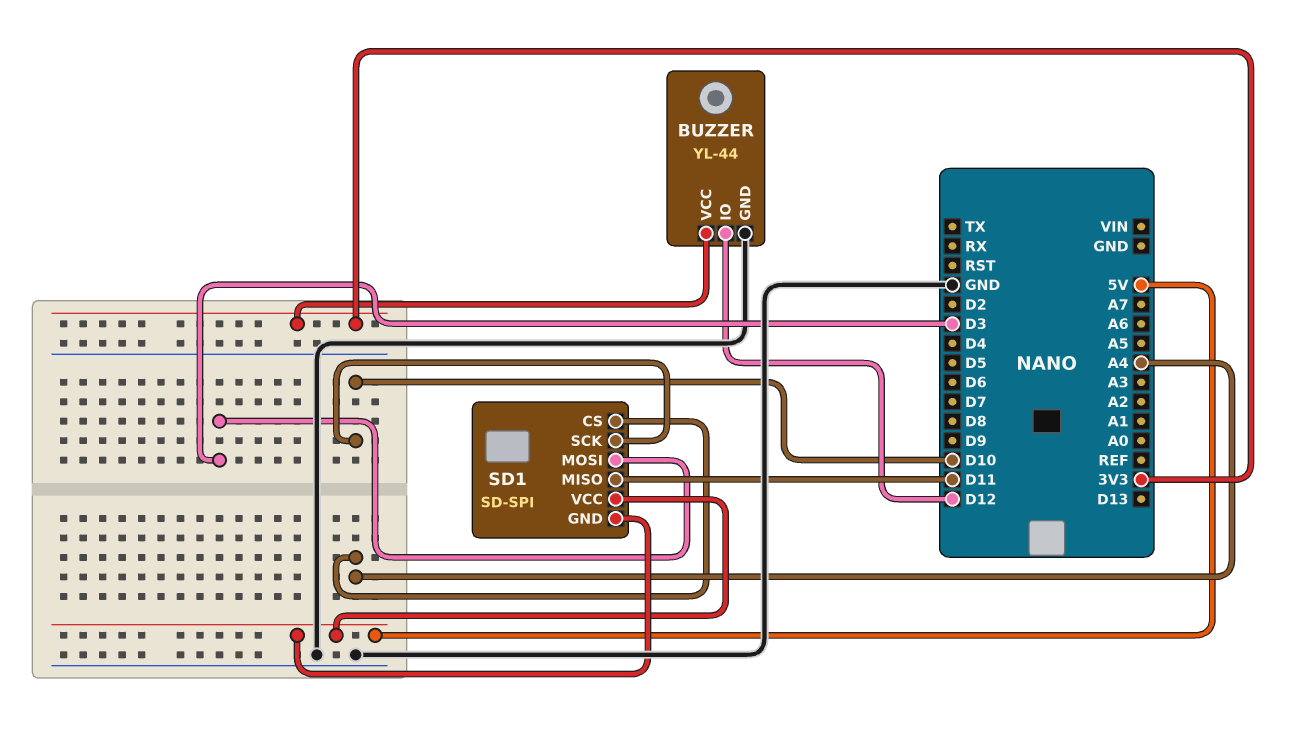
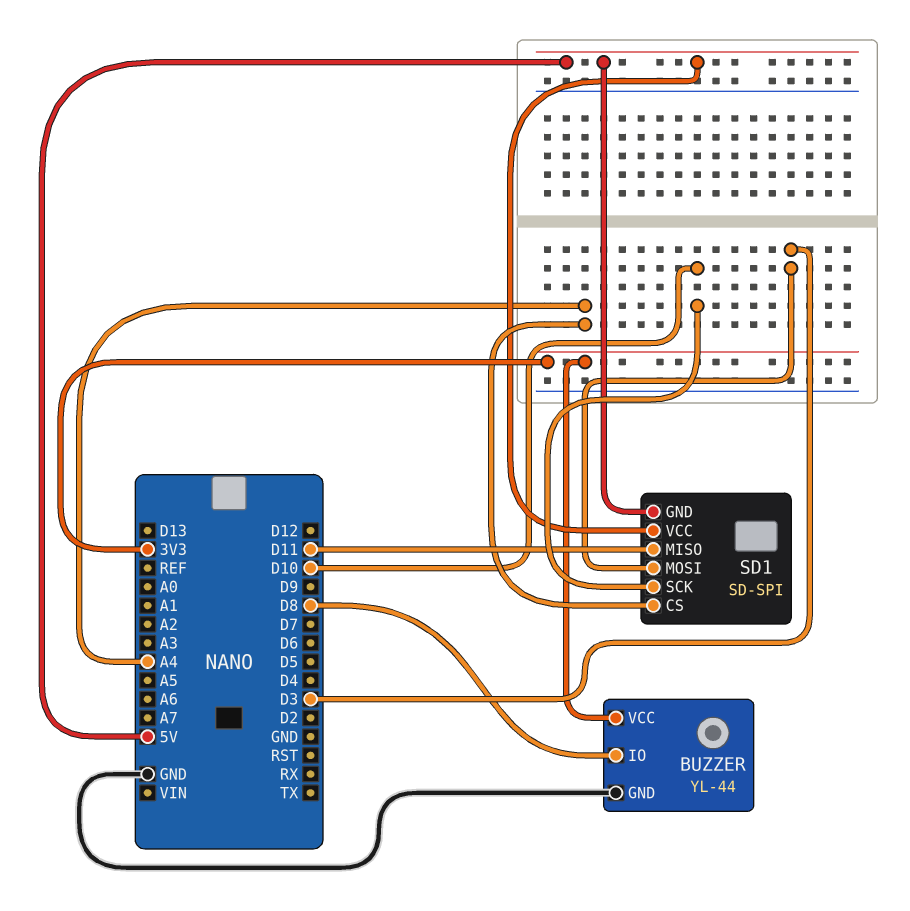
BUZZER pin IO: D12 -> D8

